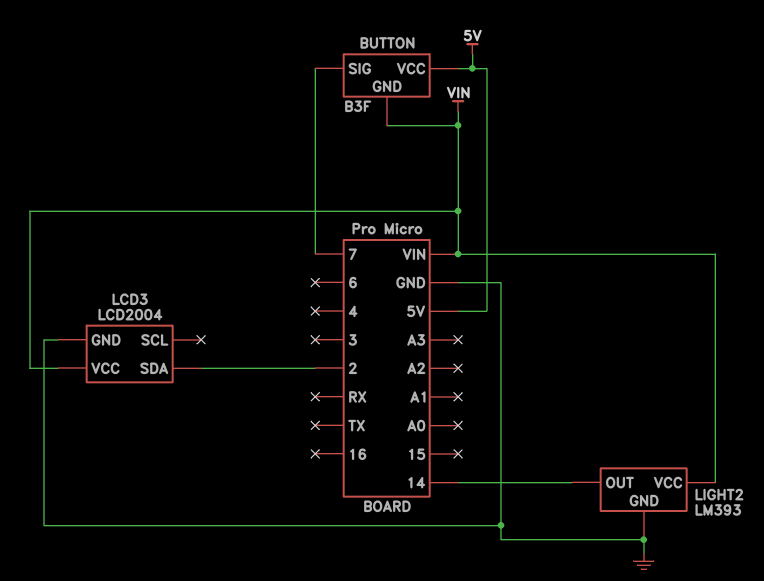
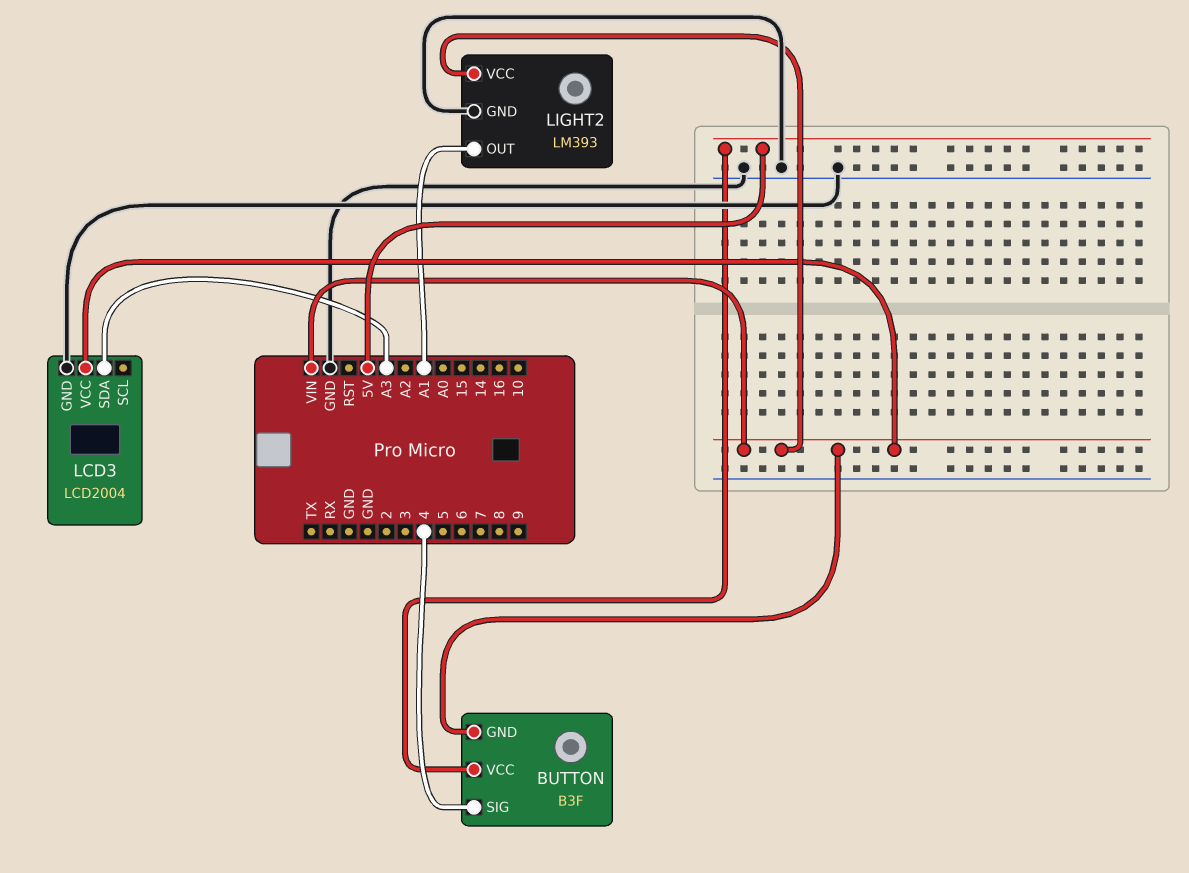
BUTTON pin SIG: 7 -> 4
LCD3 pin SDA: 2 -> A3
LIGHT2 pin OUT: 14 -> A1

